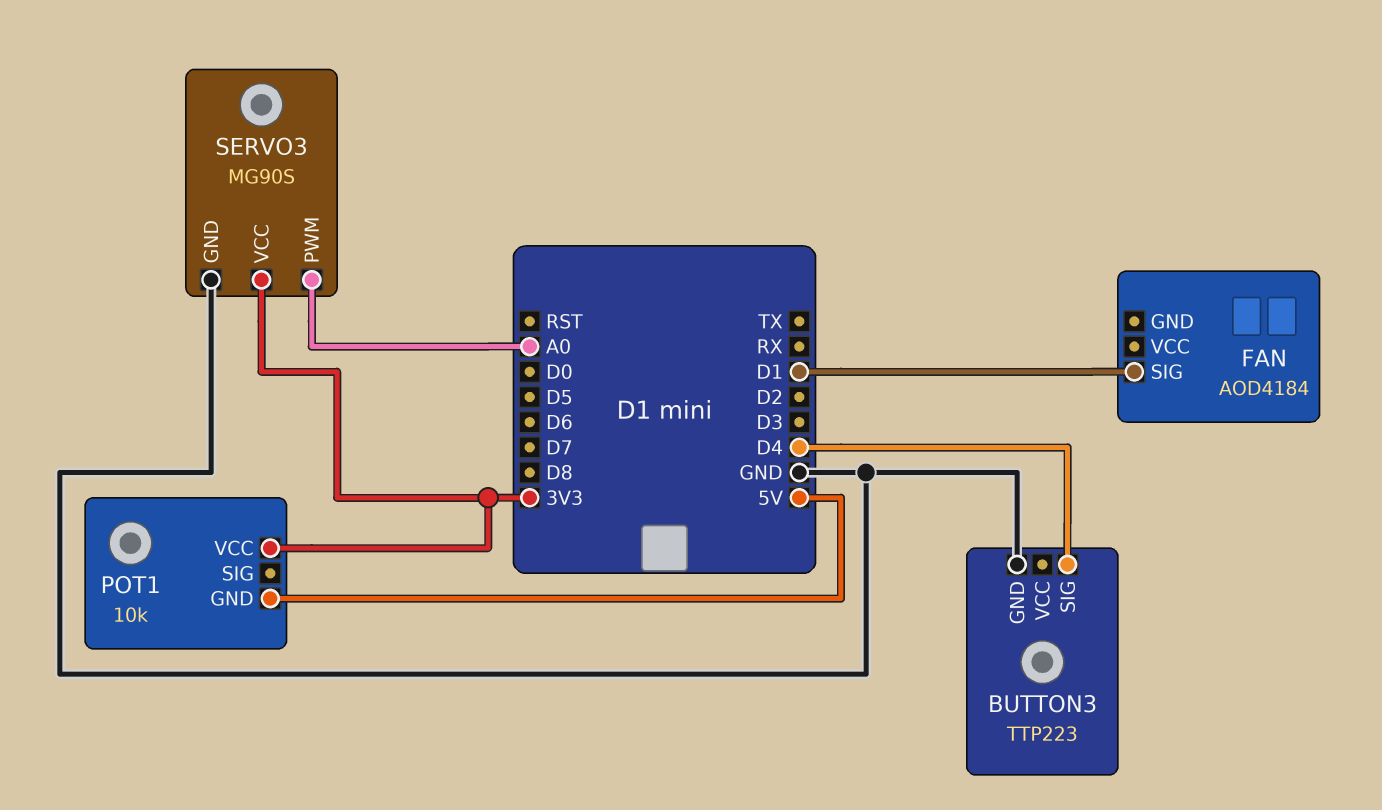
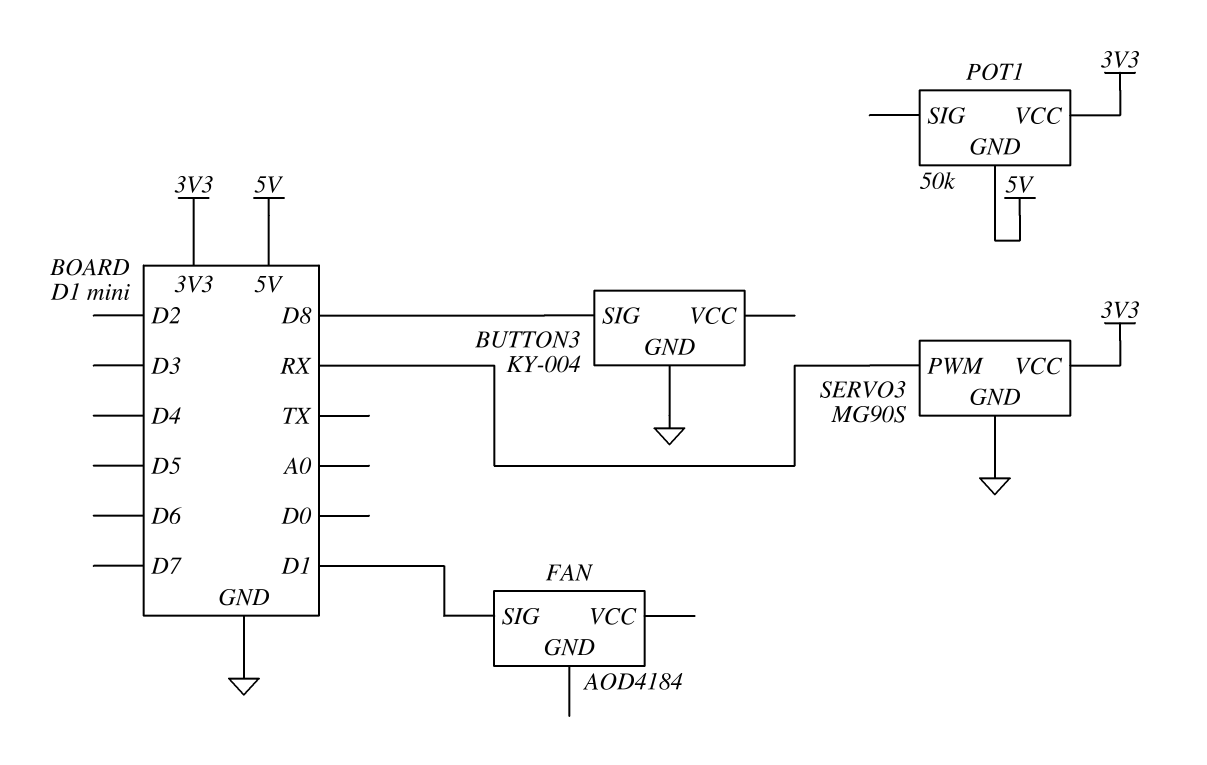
BUTTON3: TTP223 -> KY-004
BUTTON3 pin SIG: D4 -> D8
POT1: 10k -> 50k
SERVO3 pin PWM: A0 -> RX

